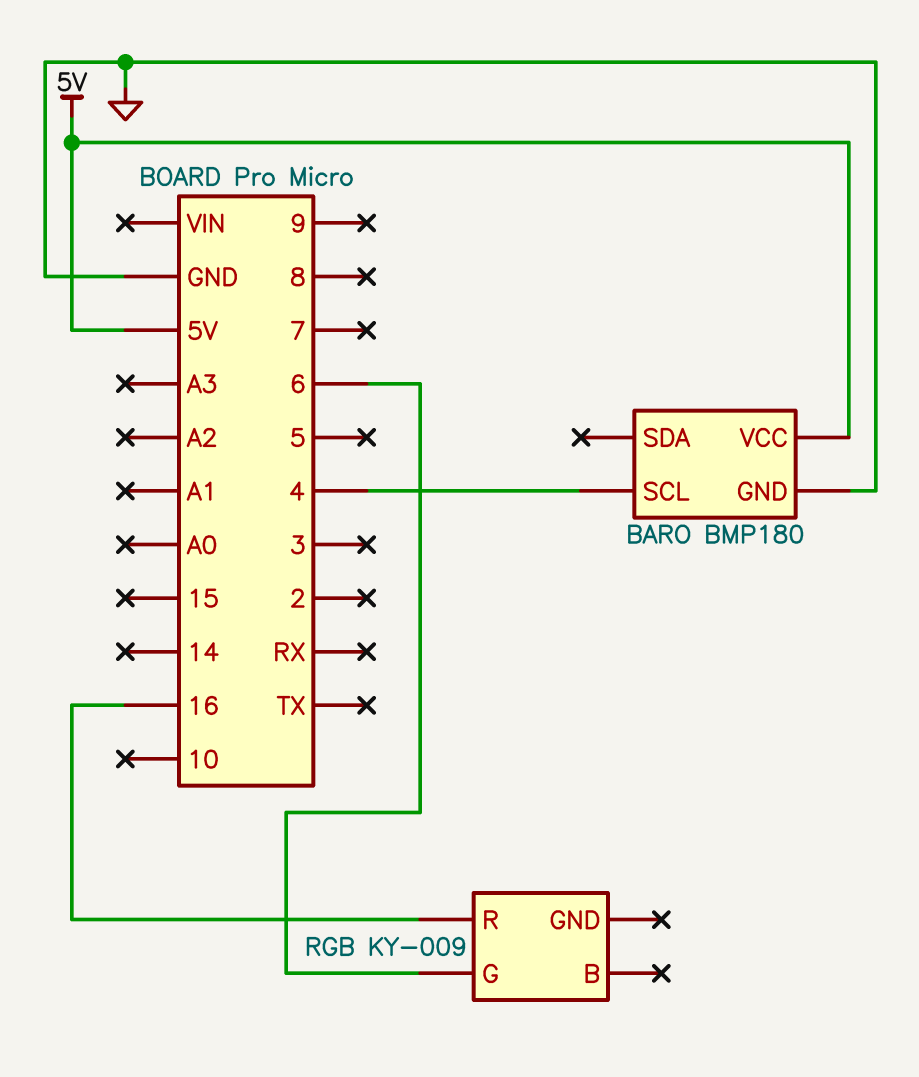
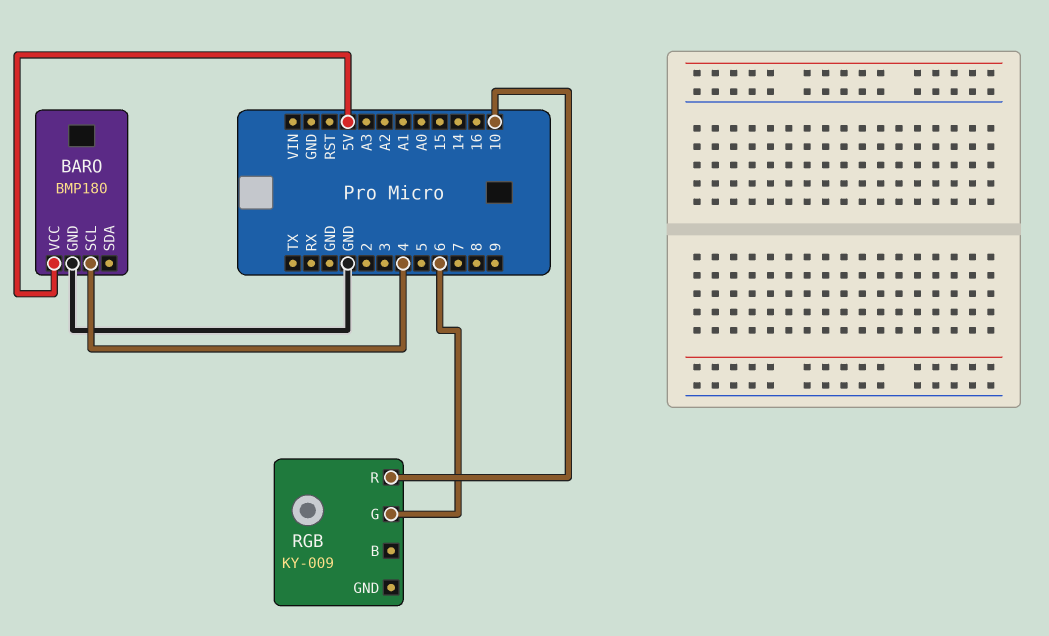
RGB pin R: 16 -> 10

